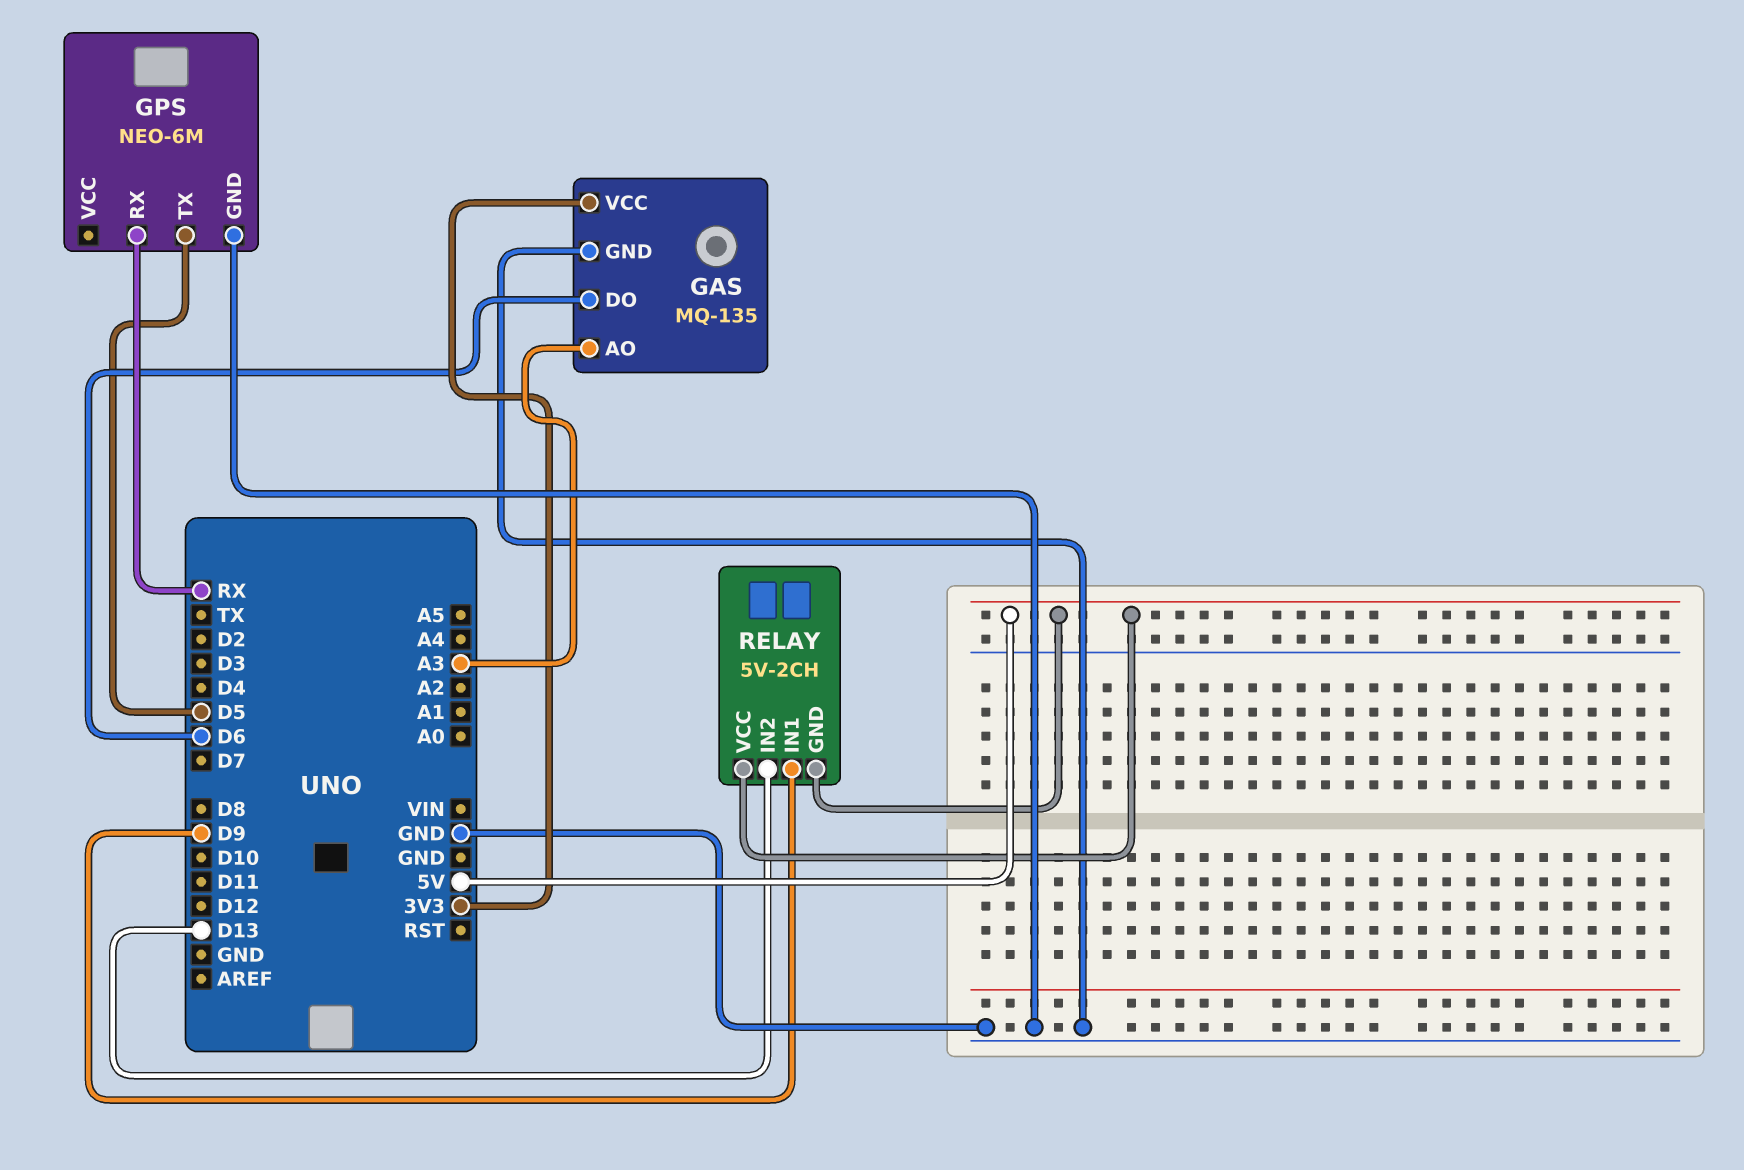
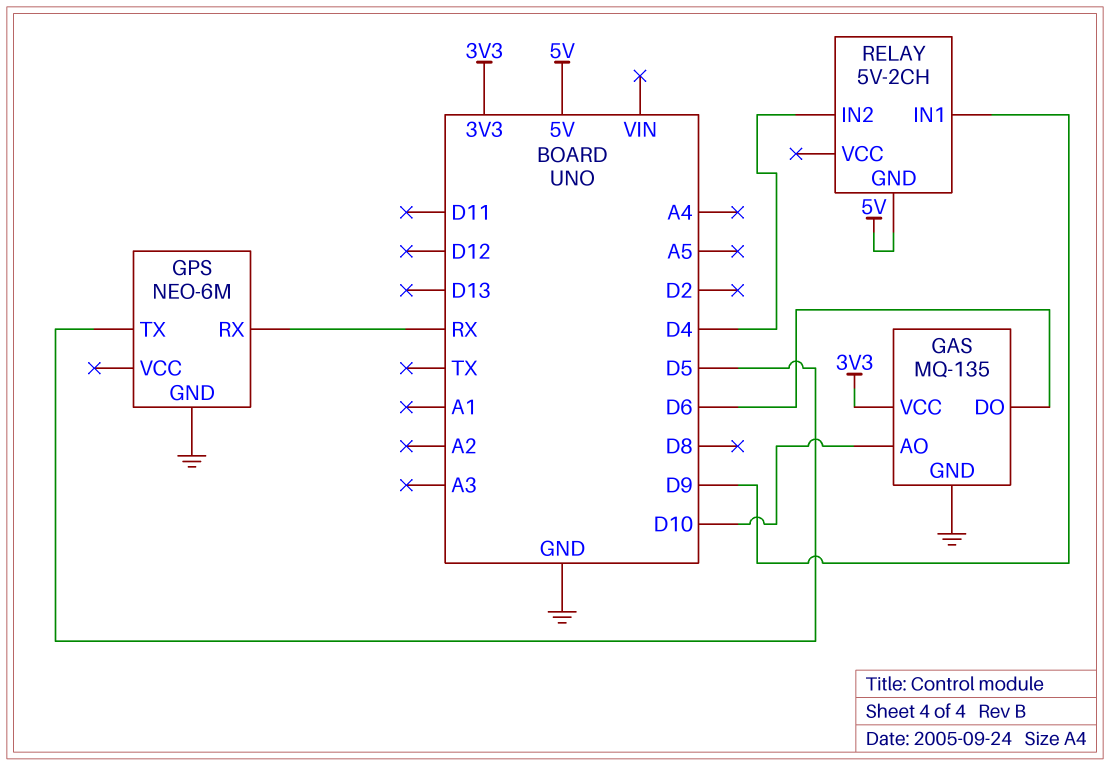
GAS pin AO: A3 -> D10
RELAY pin IN2: D13 -> D4
RELAY pin VCC: 5V -> none

